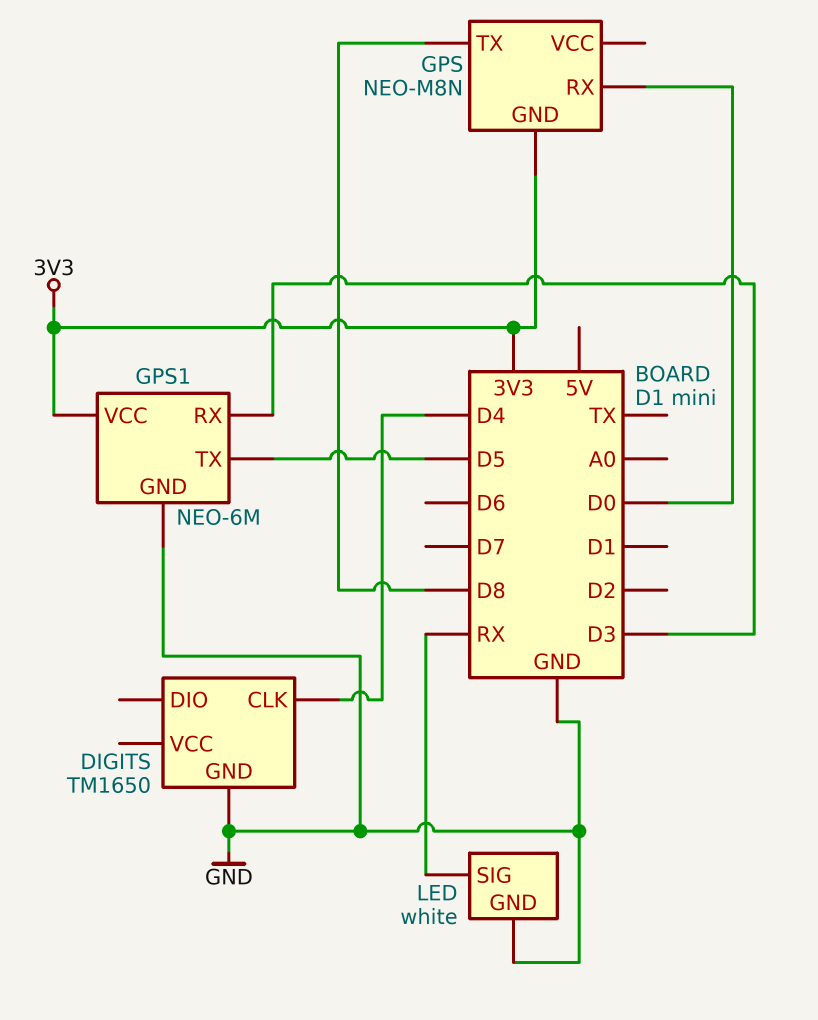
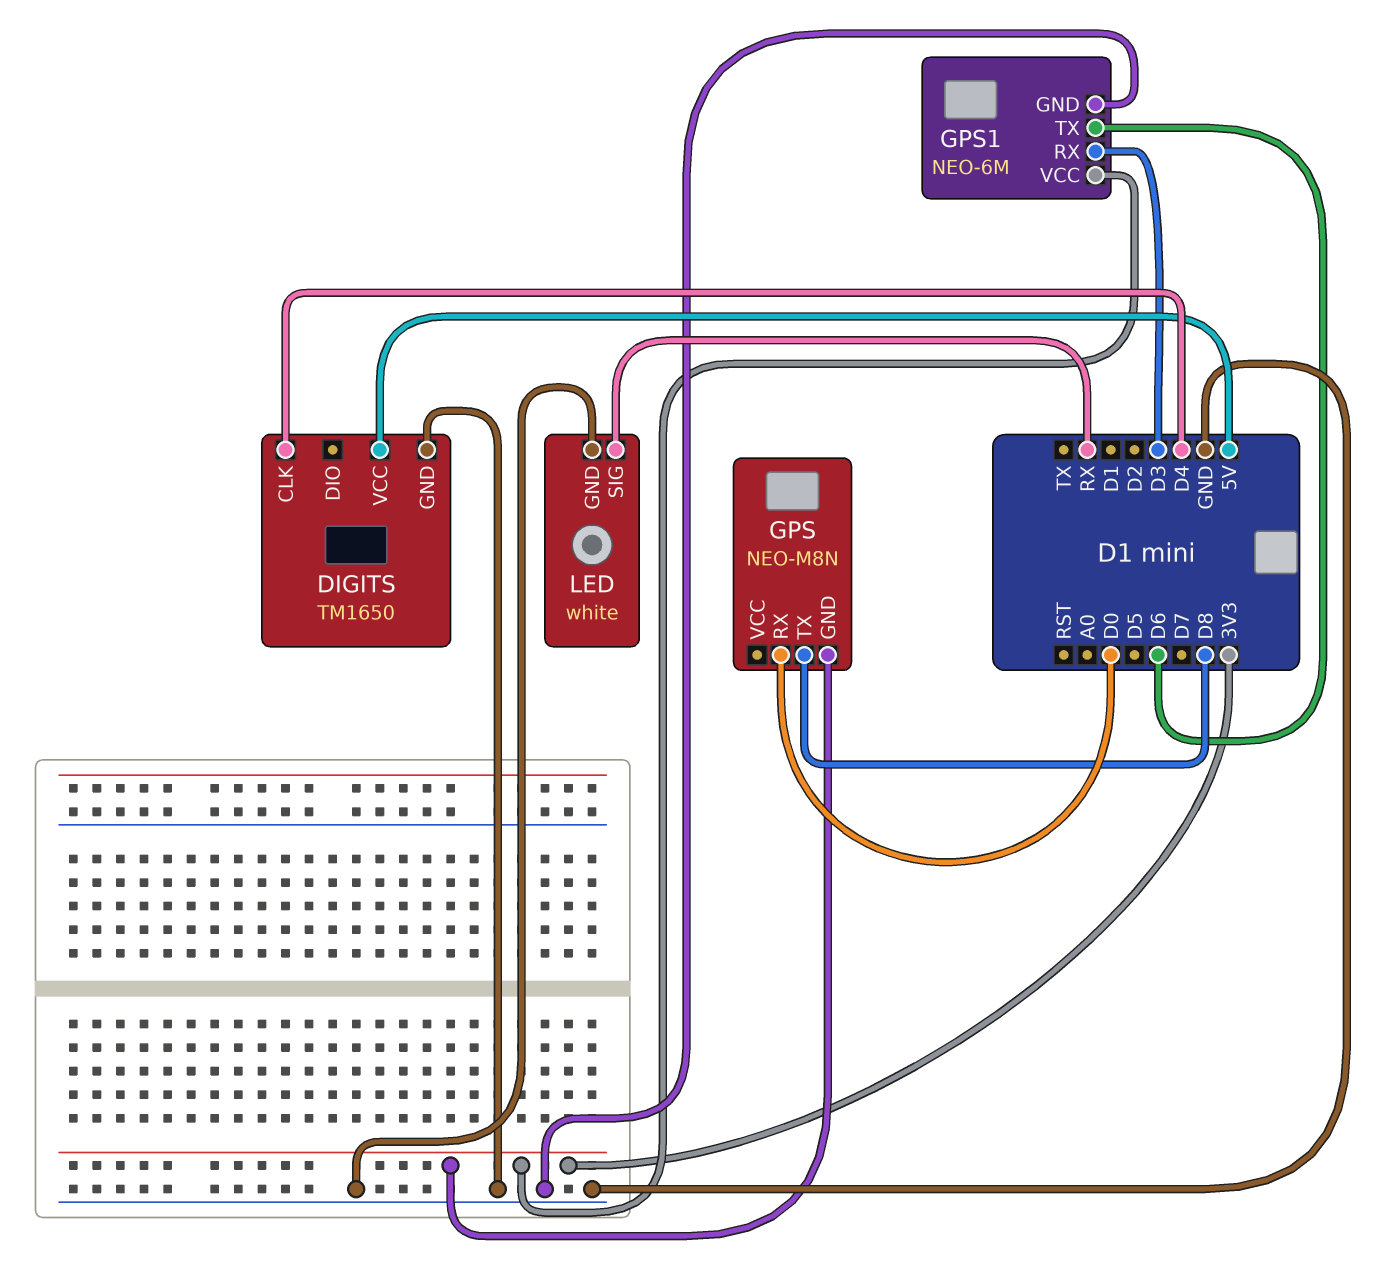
DIGITS pin VCC: none -> 5V
GPS1 pin TX: D5 -> D6

